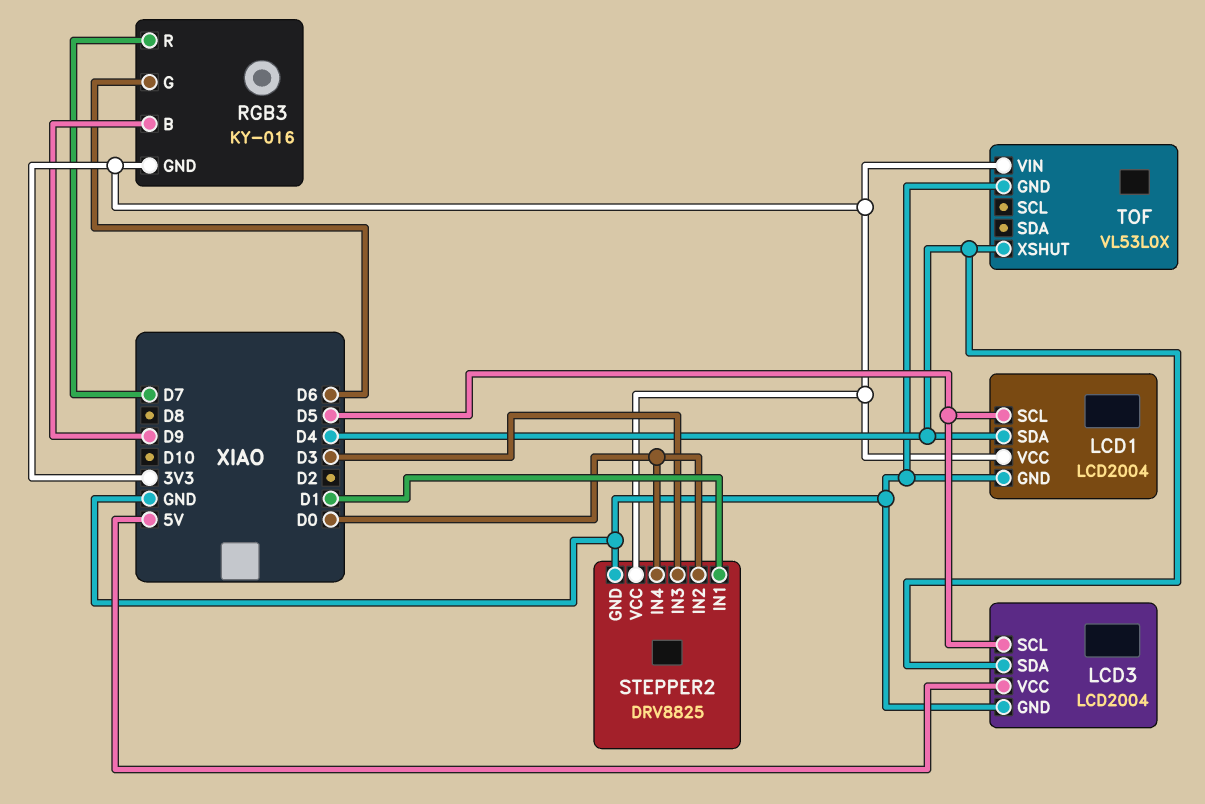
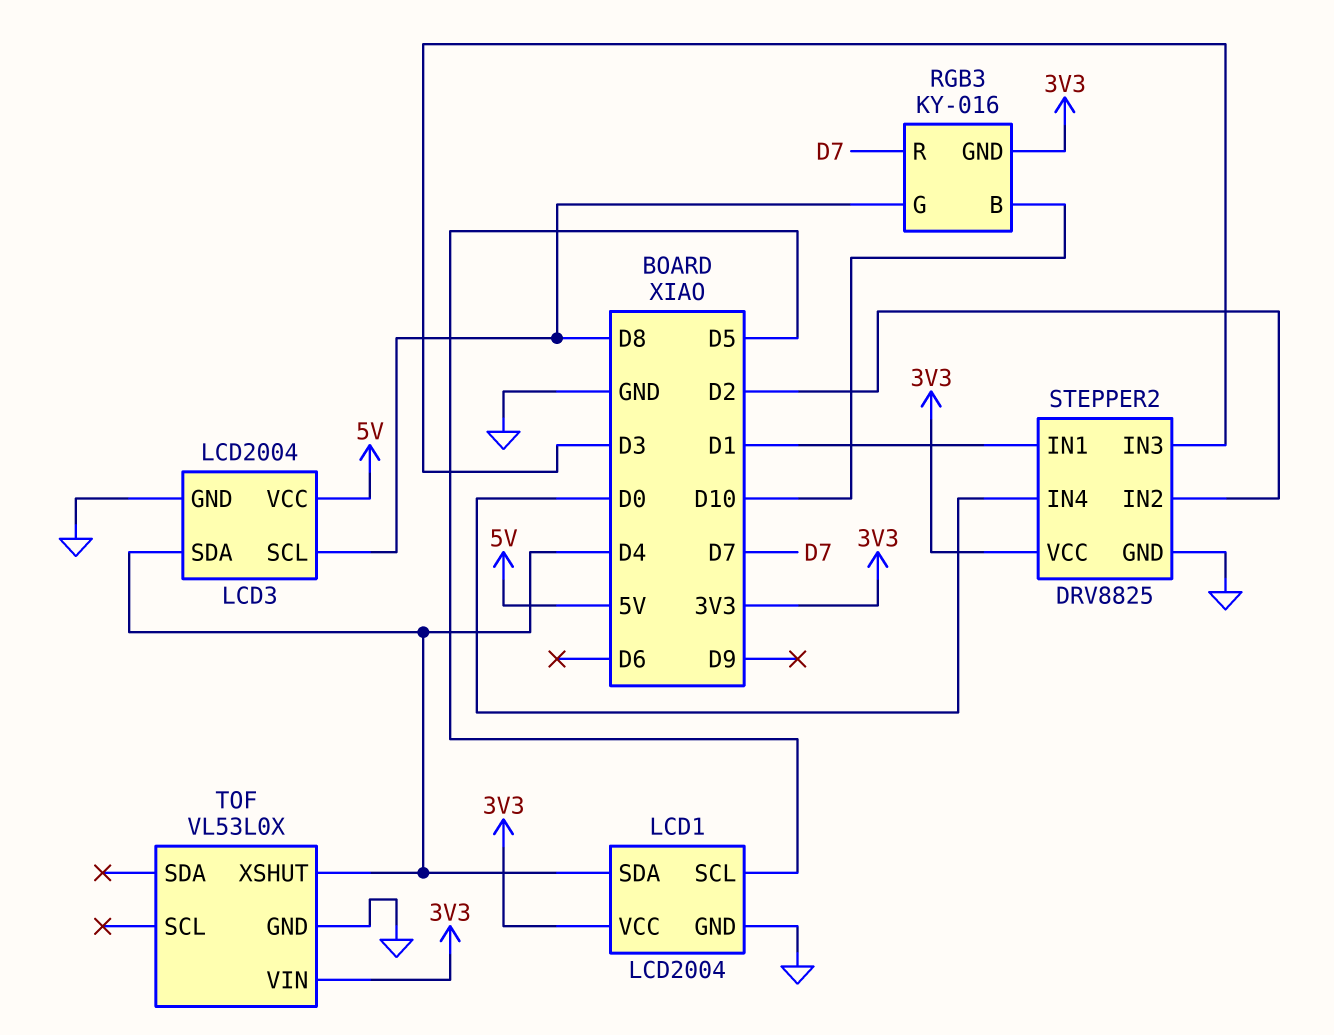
LCD3 pin SCL: D5 -> D8
RGB3 pin B: D9 -> D10
RGB3 pin G: D6 -> D8
STEPPER2 pin IN2: D0 -> D2

